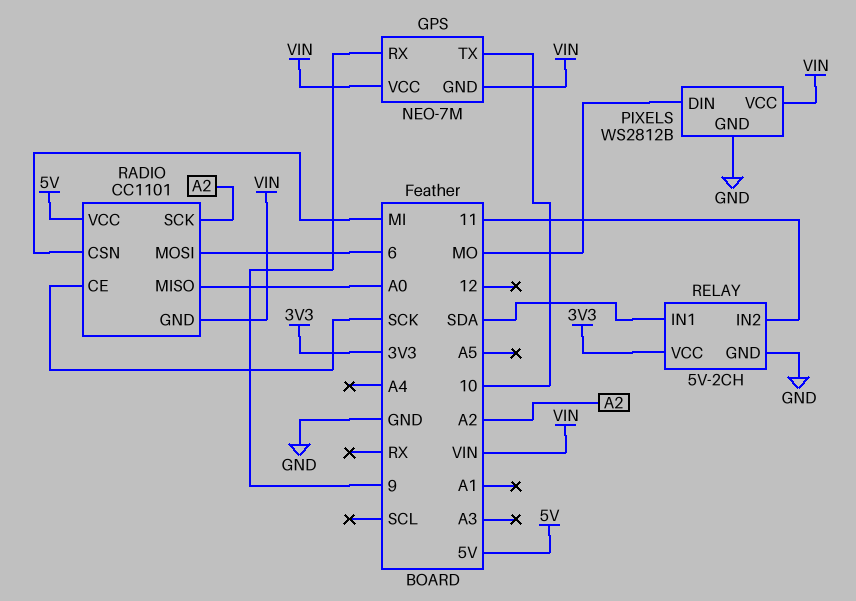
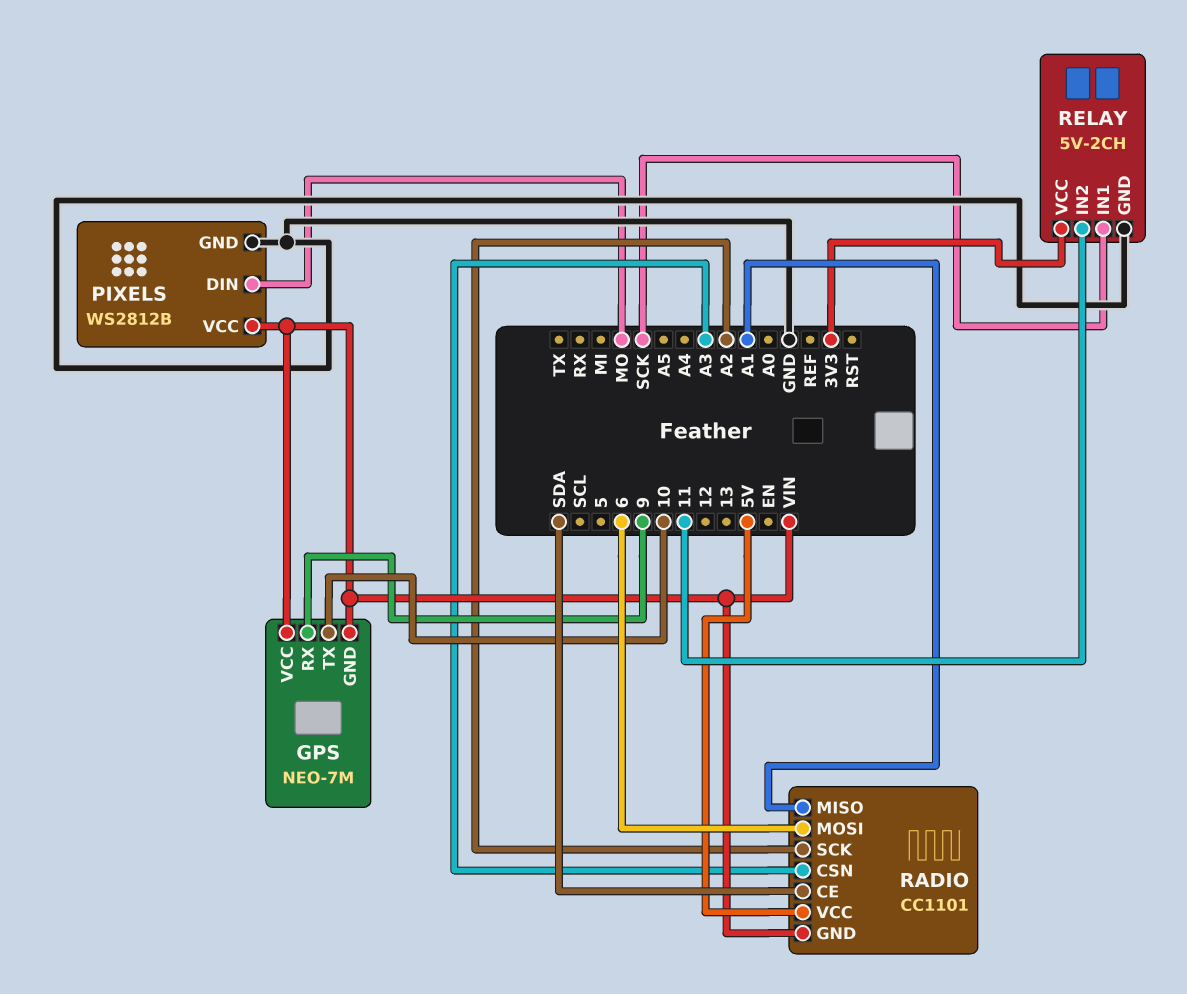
RADIO pin CE: SCK -> SDA
RADIO pin CSN: MI -> A3
RADIO pin MISO: A0 -> A1
RELAY pin IN1: SDA -> SCK

